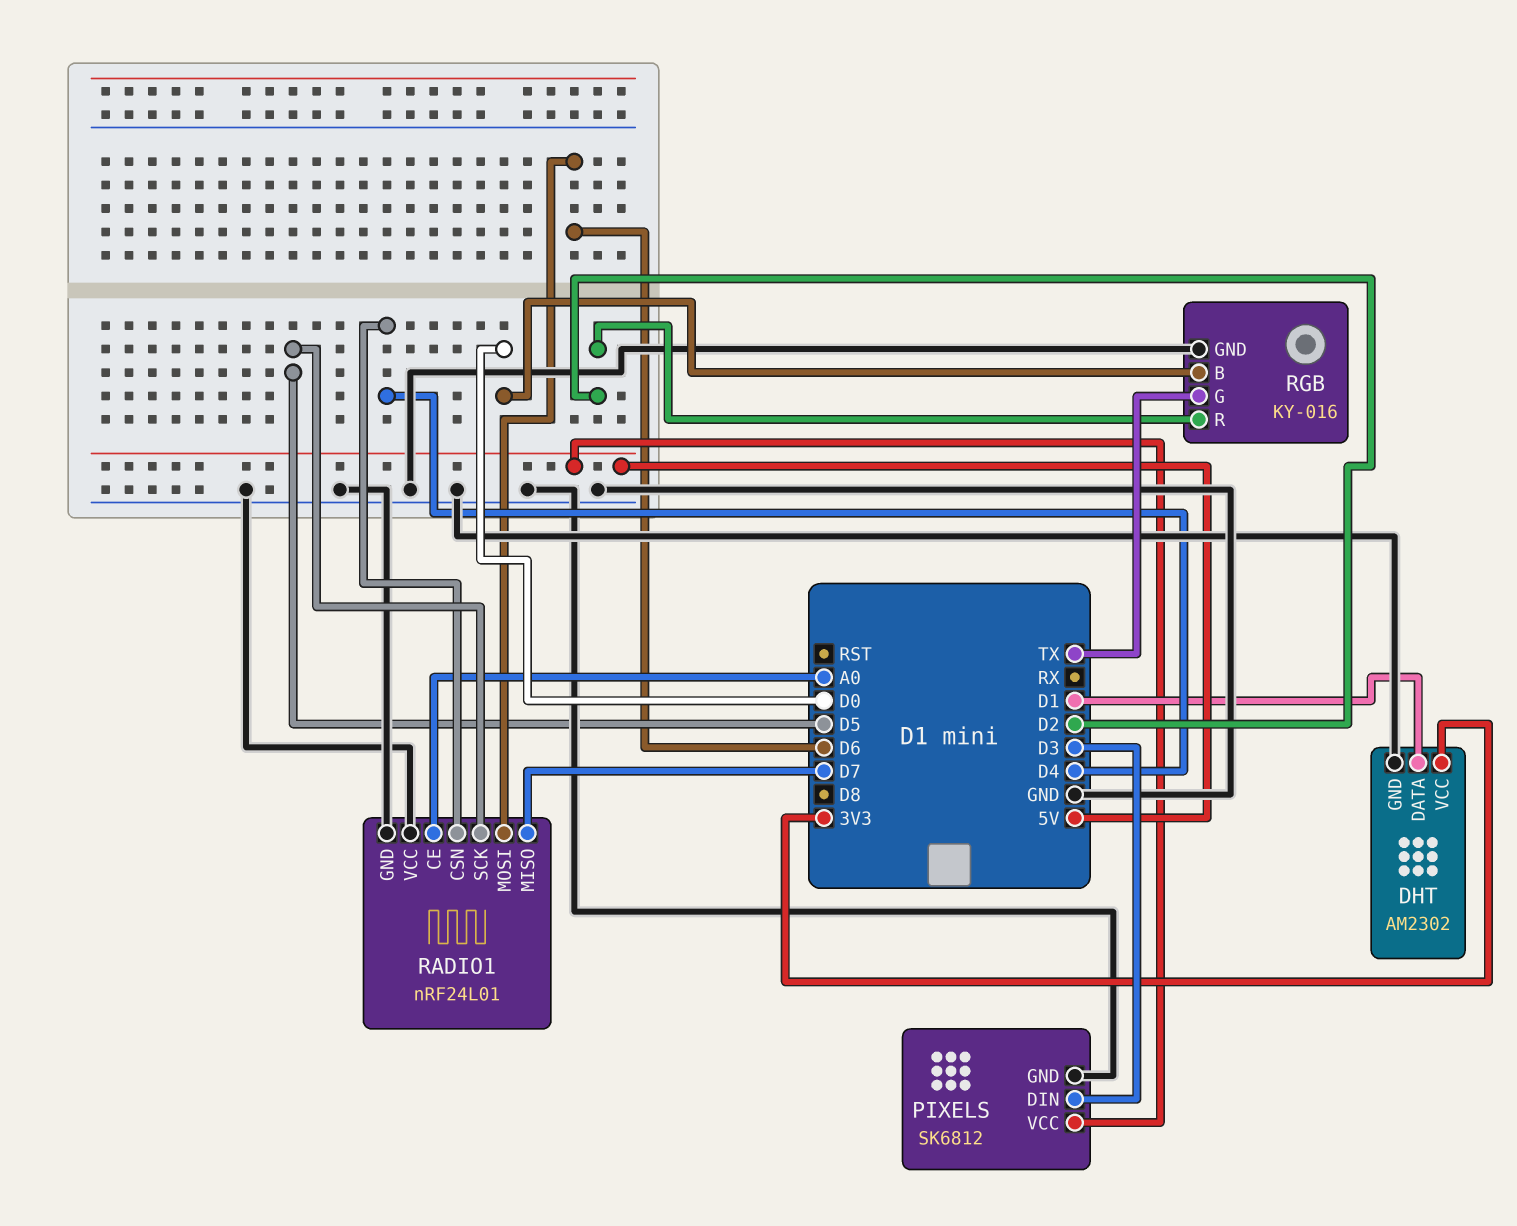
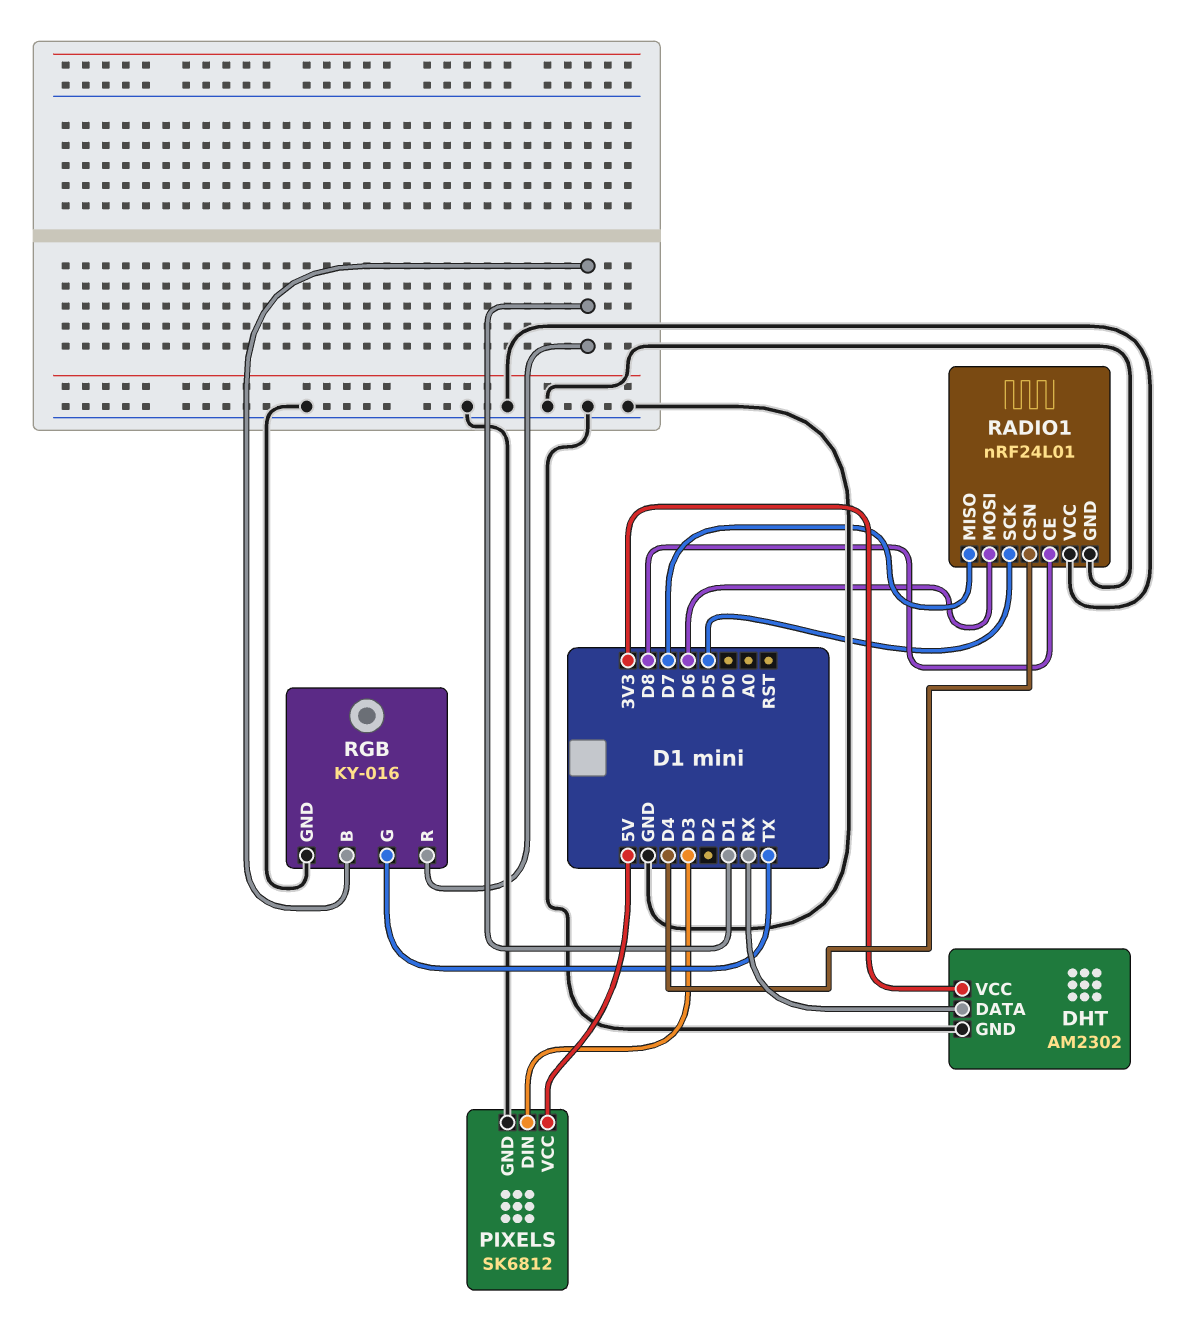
DHT pin DATA: D1 -> RX
RADIO1 pin CE: A0 -> D8
RGB pin B: D0 -> D1
RGB pin R: D2 -> D1

